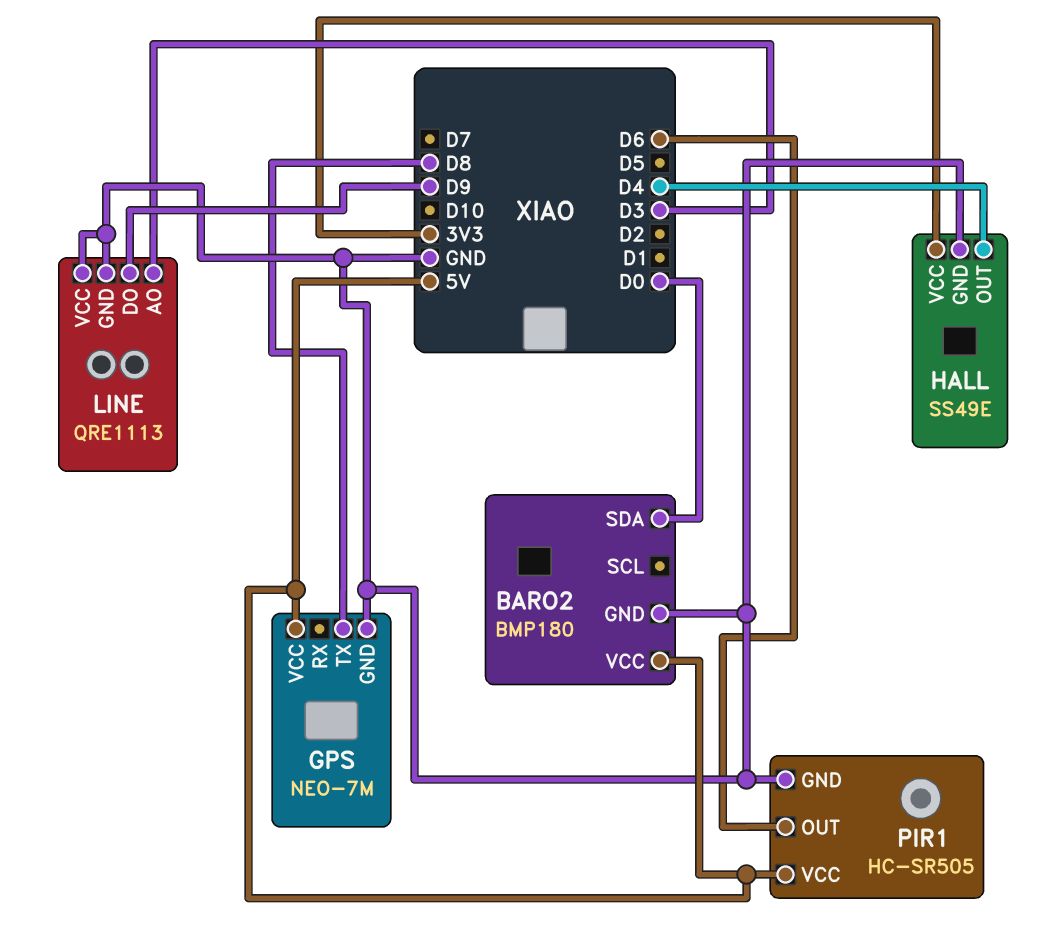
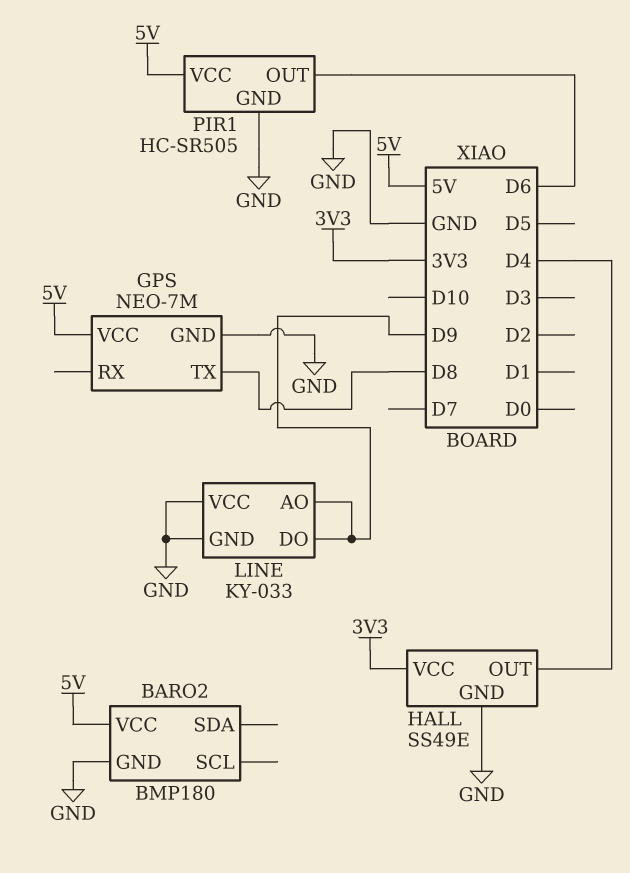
BARO2 pin SDA: D0 -> none
LINE: QRE1113 -> KY-033
LINE pin AO: D3 -> D9

